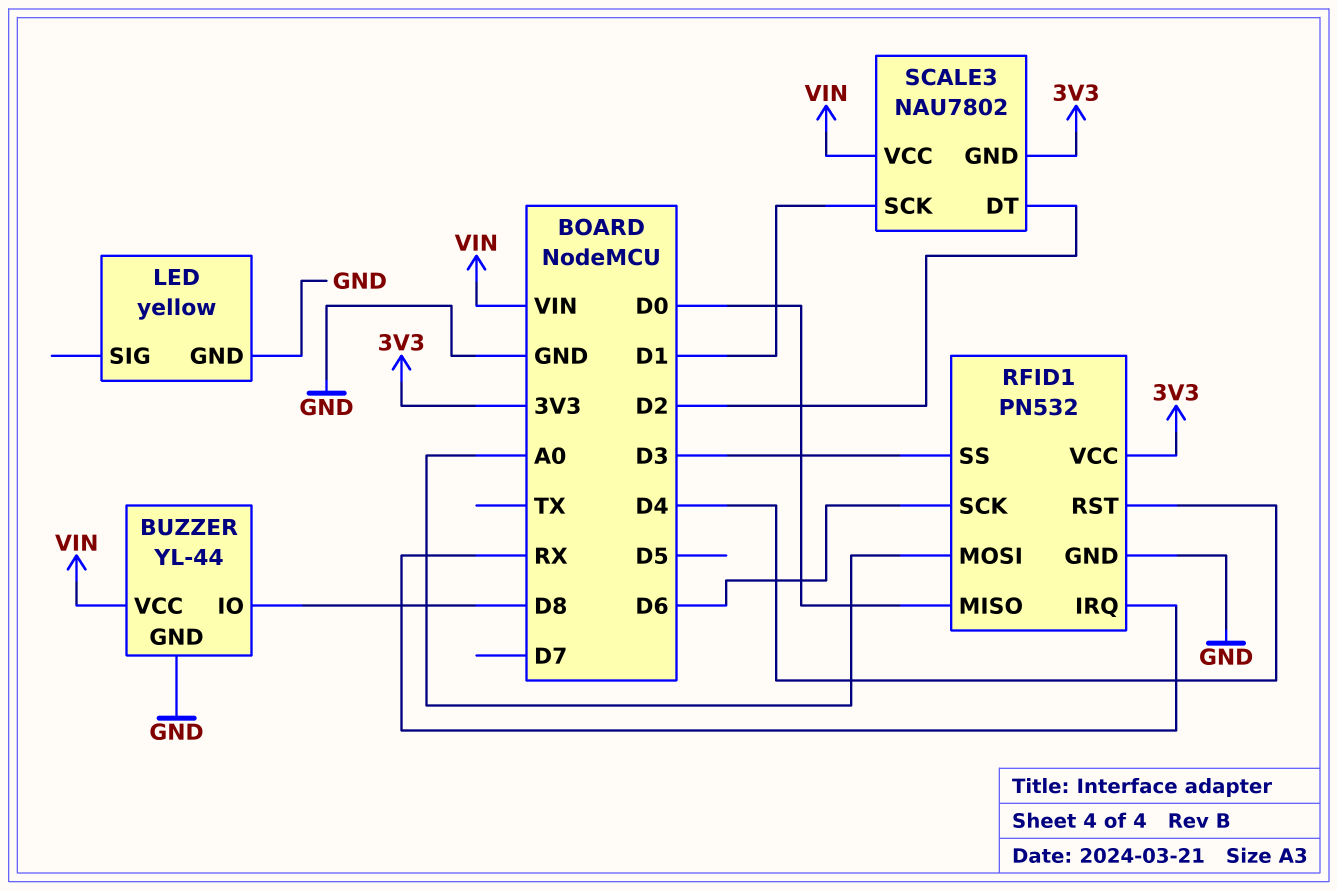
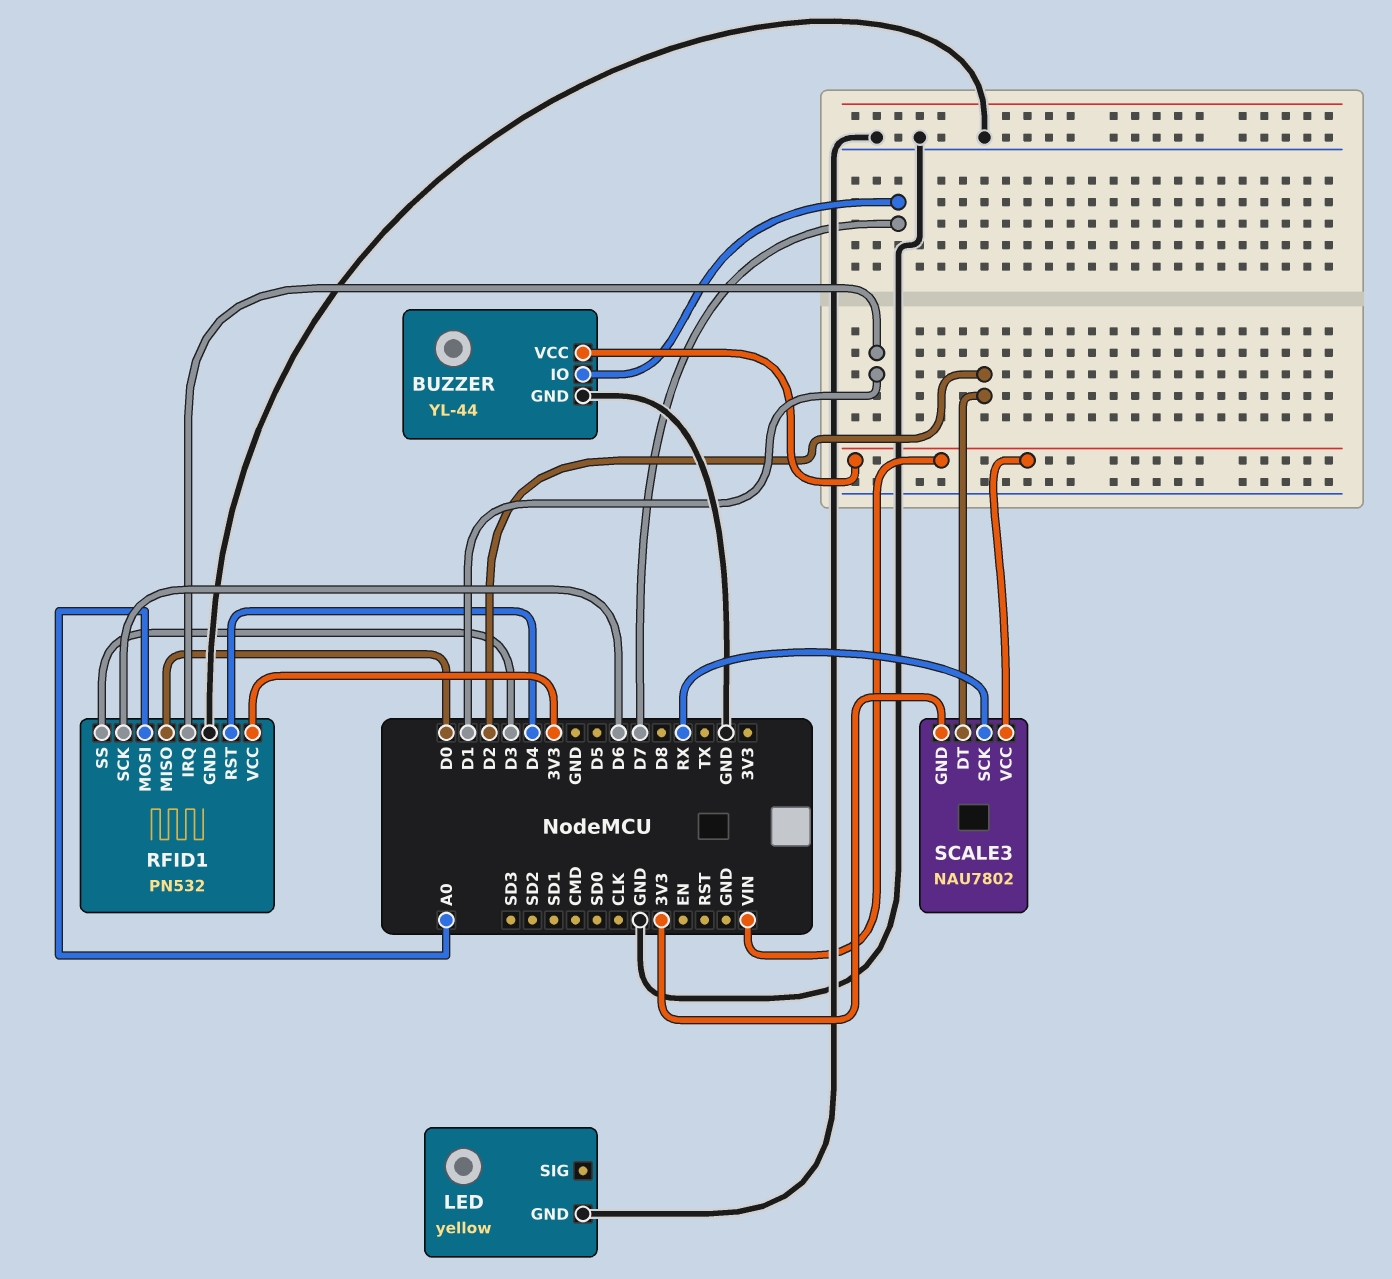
BUZZER pin IO: D8 -> D7
RFID1 pin IRQ: RX -> D1
SCALE3 pin SCK: D1 -> RX

